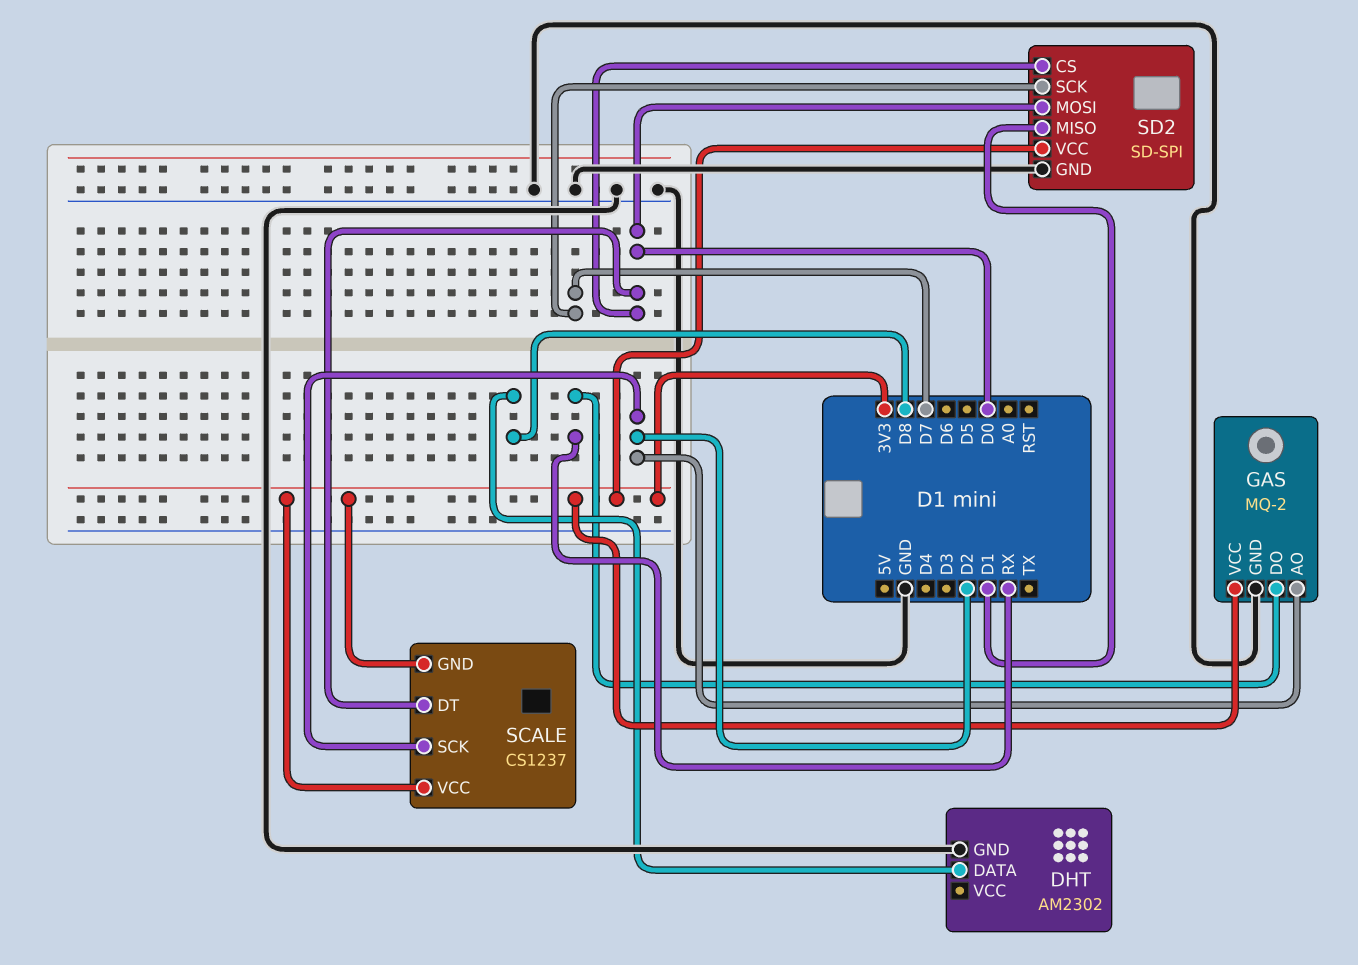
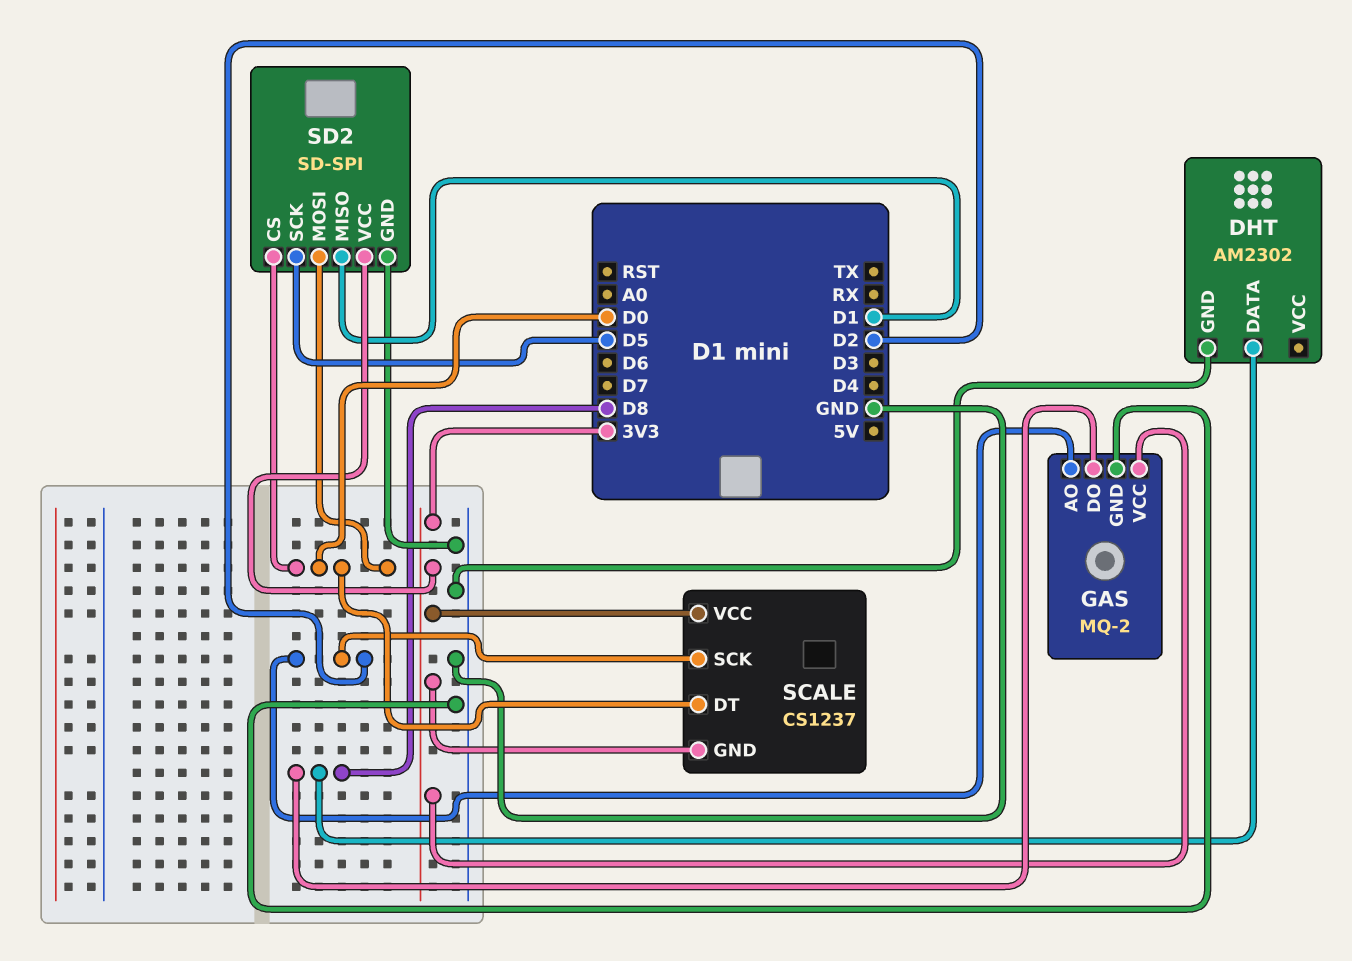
GAS pin DO: RX -> D8
SD2 pin SCK: D7 -> D5

